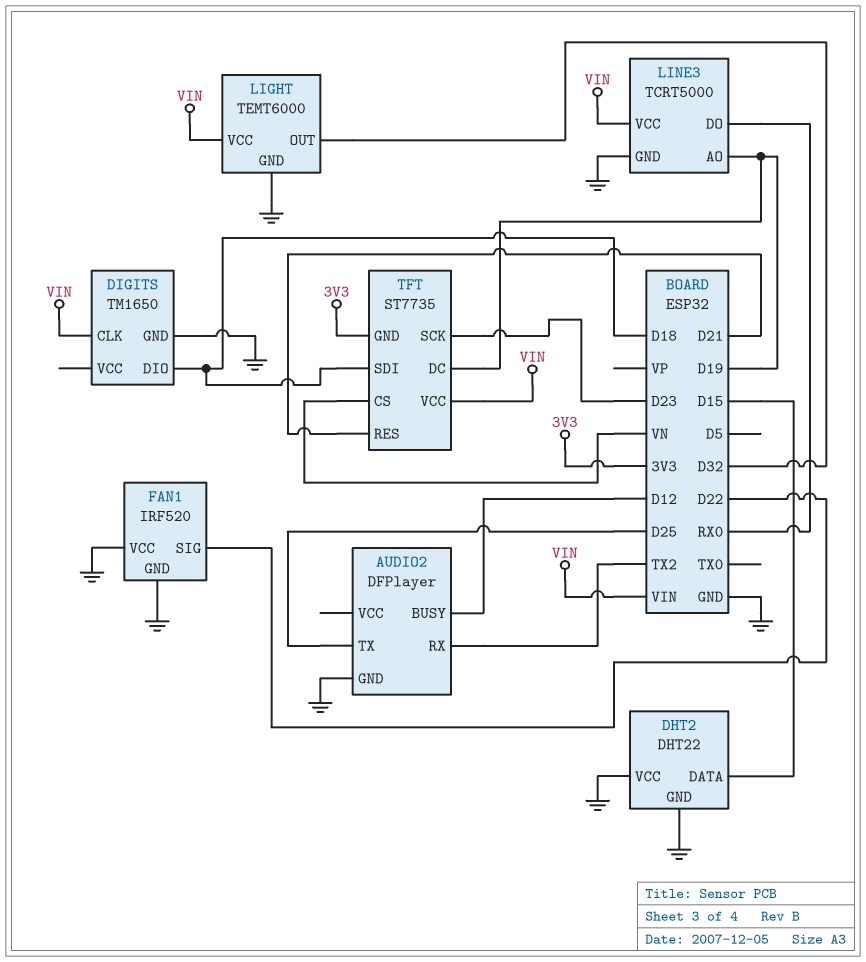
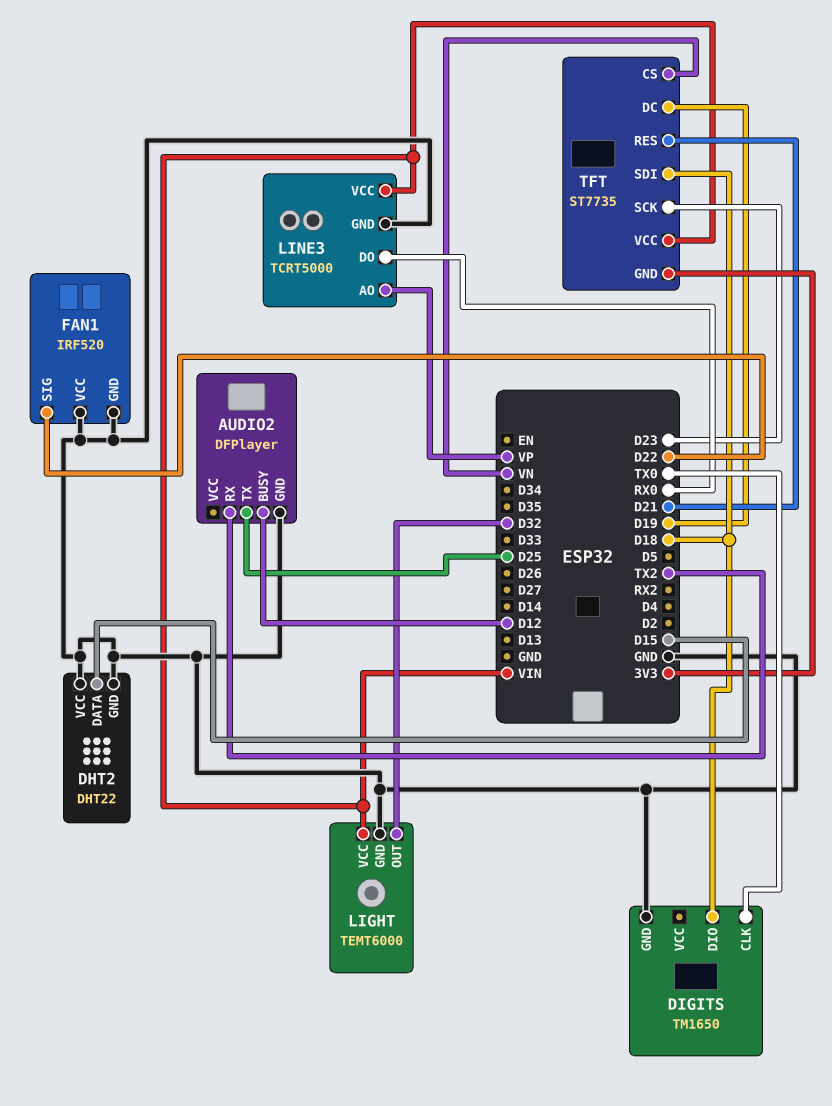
DIGITS pin CLK: VIN -> TX0
LINE3 pin AO: D19 -> VP

